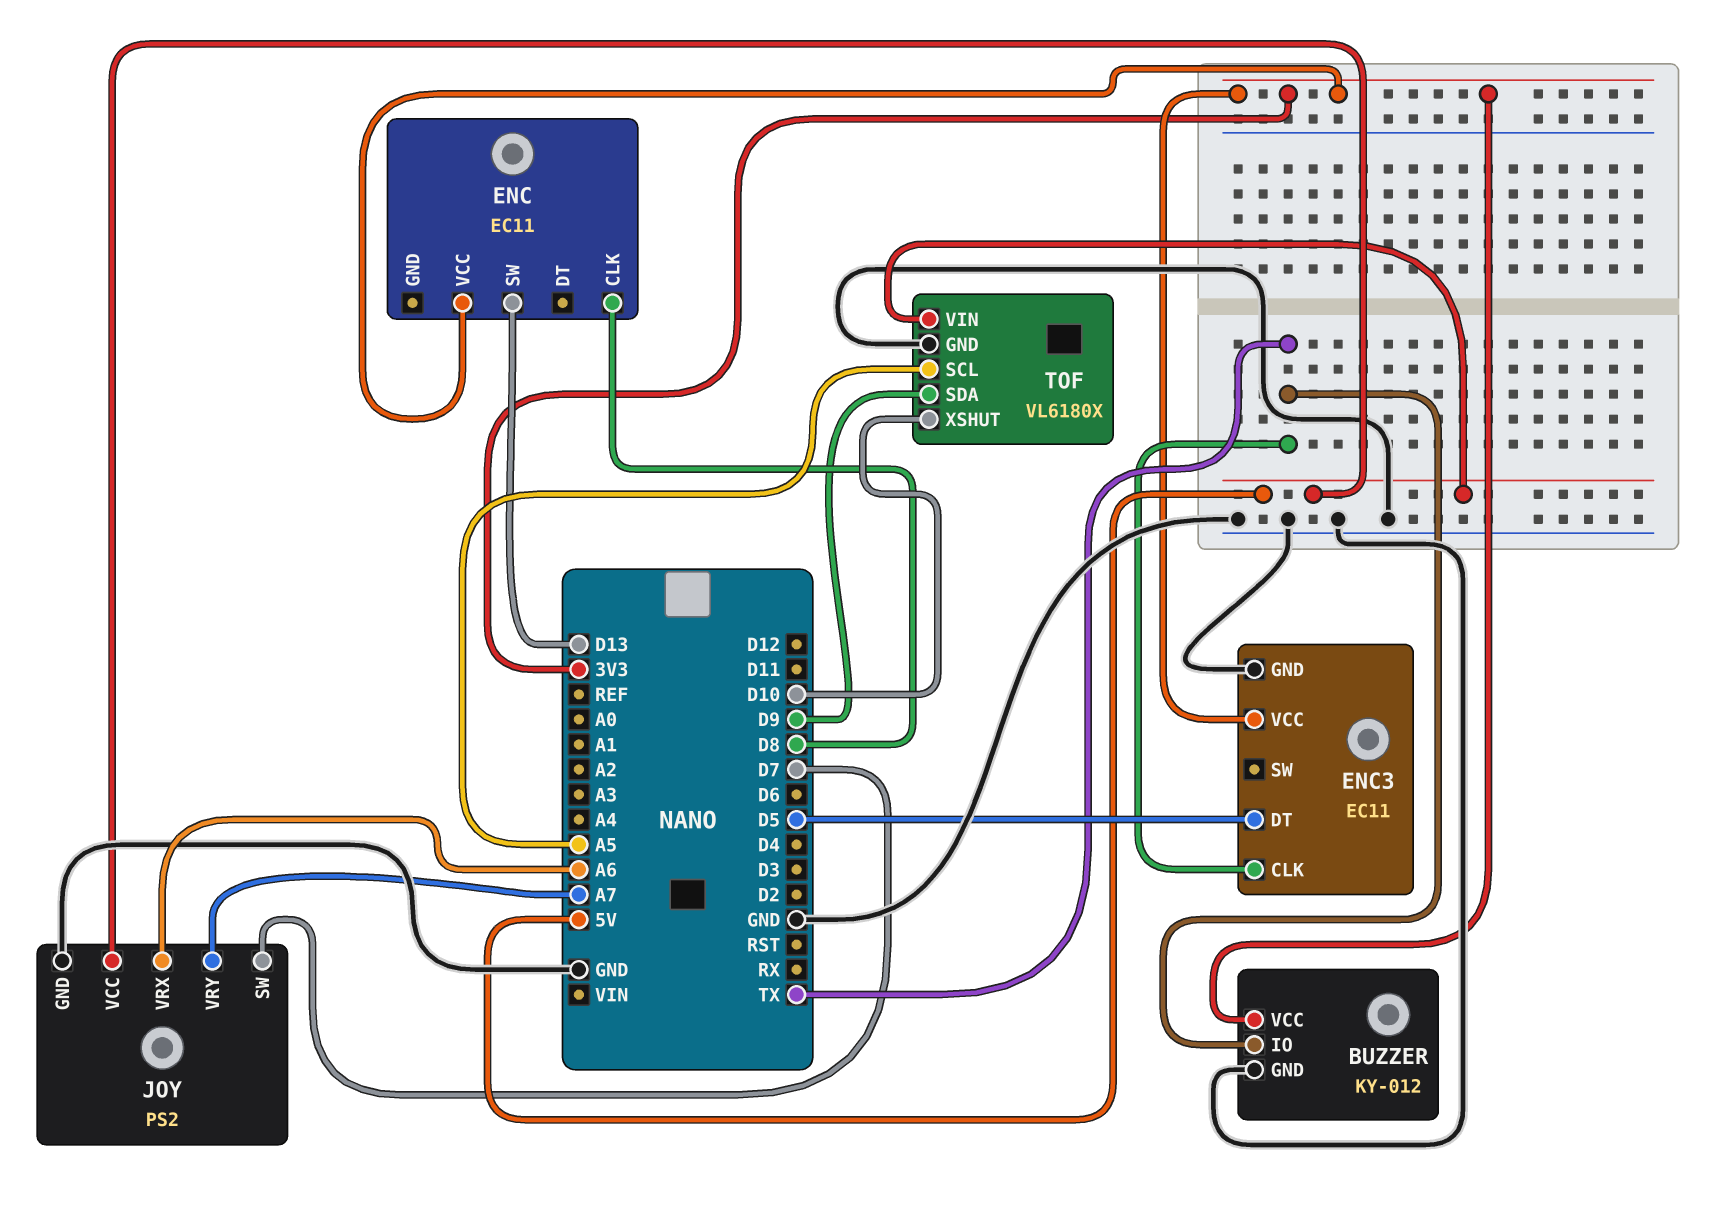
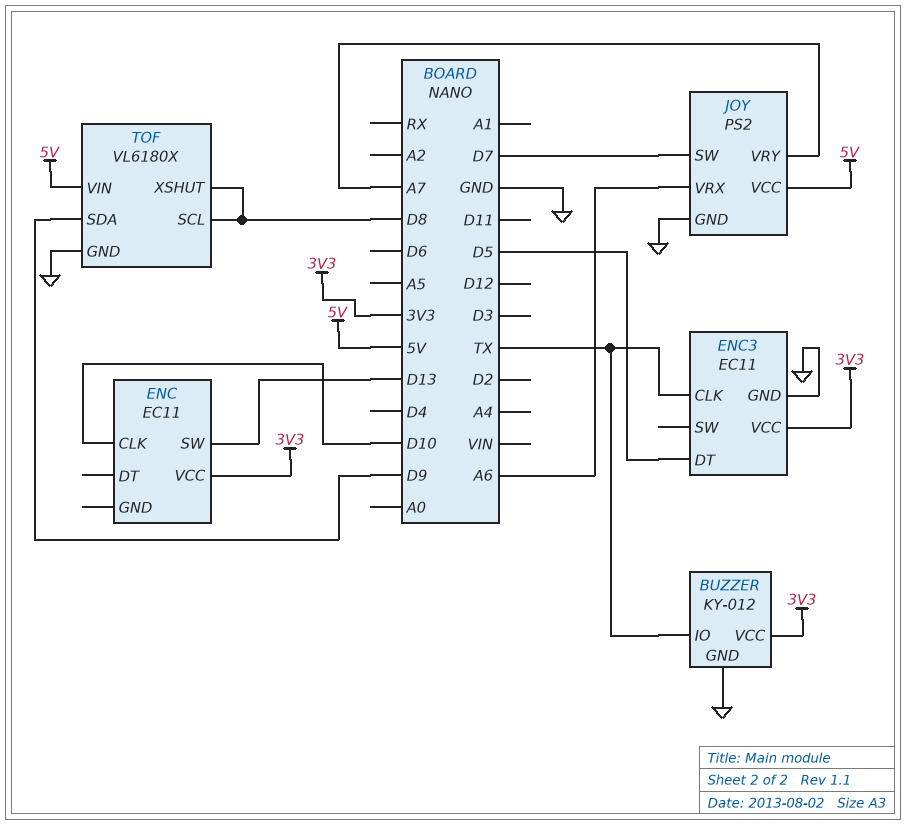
ENC pin CLK: D8 -> D10
TOF pin SCL: A5 -> D8
TOF pin XSHUT: D10 -> D8

